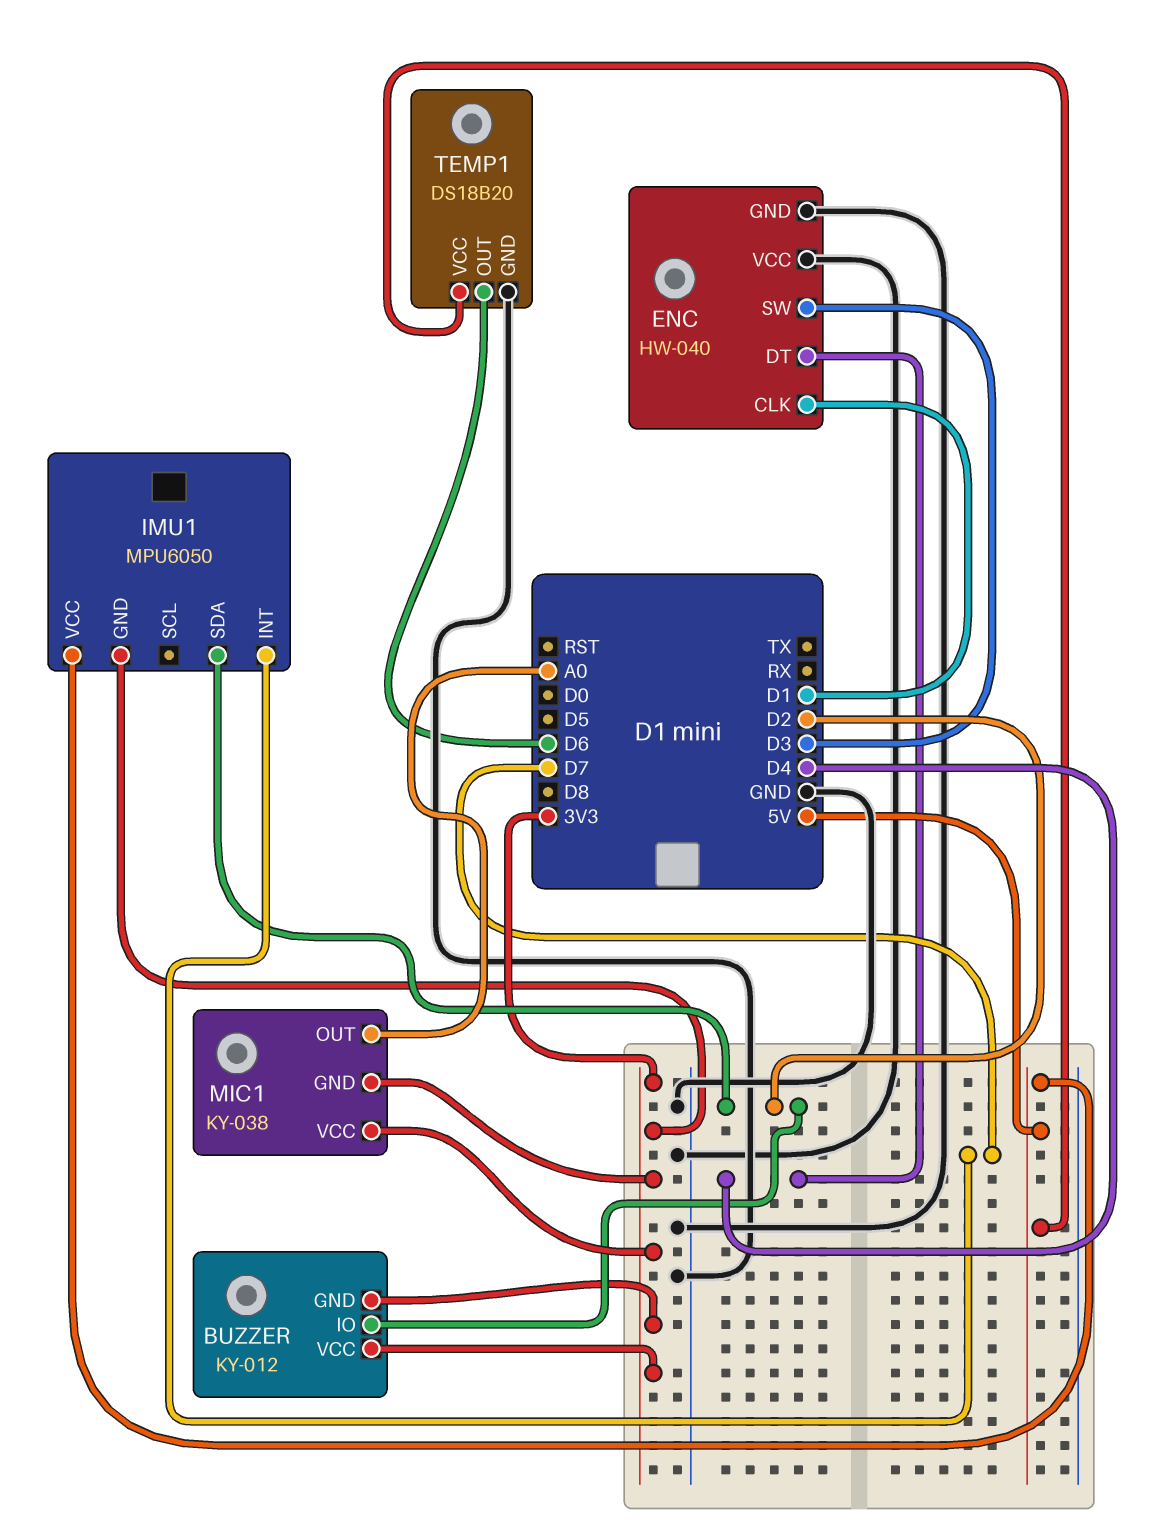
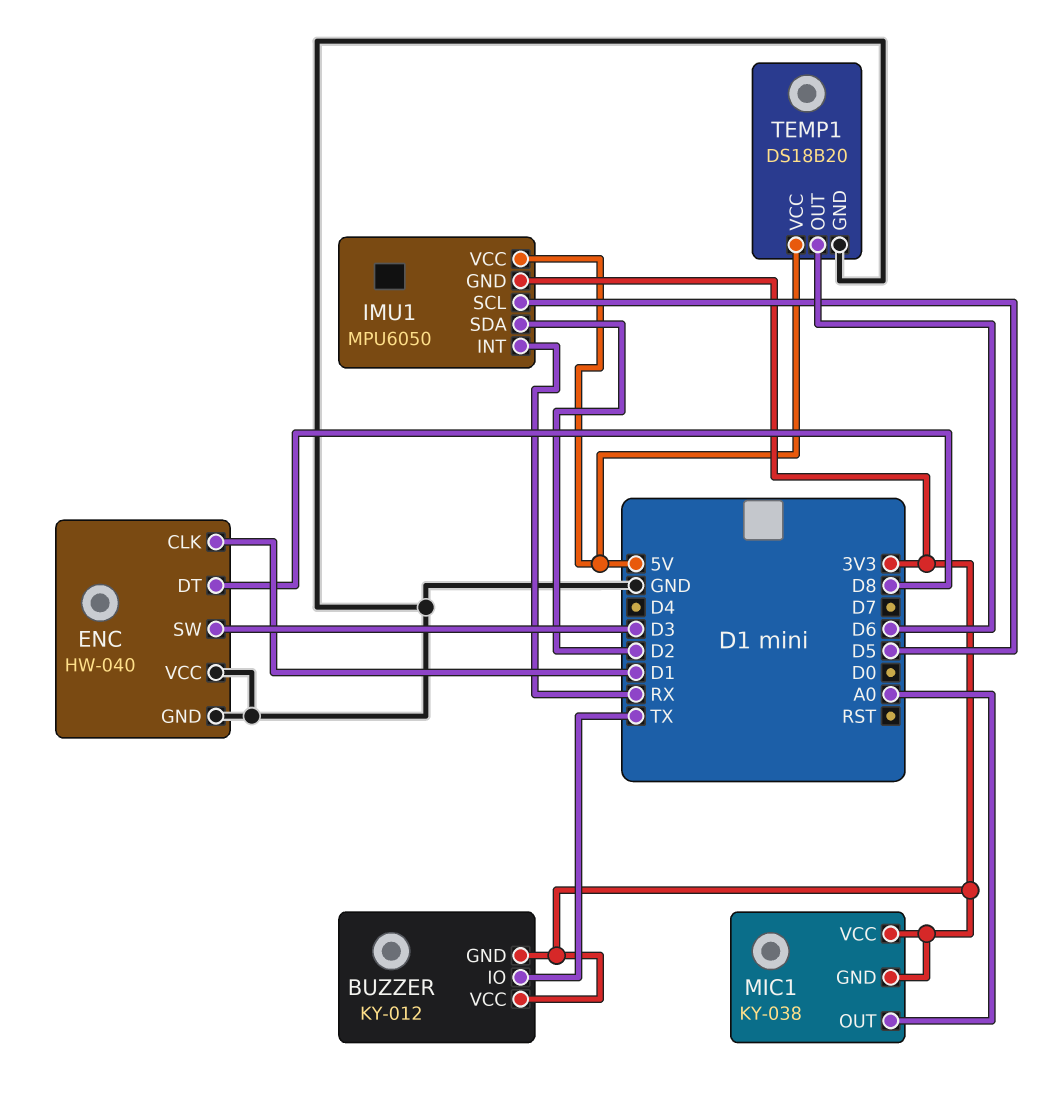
BUZZER pin IO: D2 -> TX
ENC pin DT: D4 -> D8
IMU1 pin INT: D7 -> RX
IMU1 pin SCL: none -> D5

